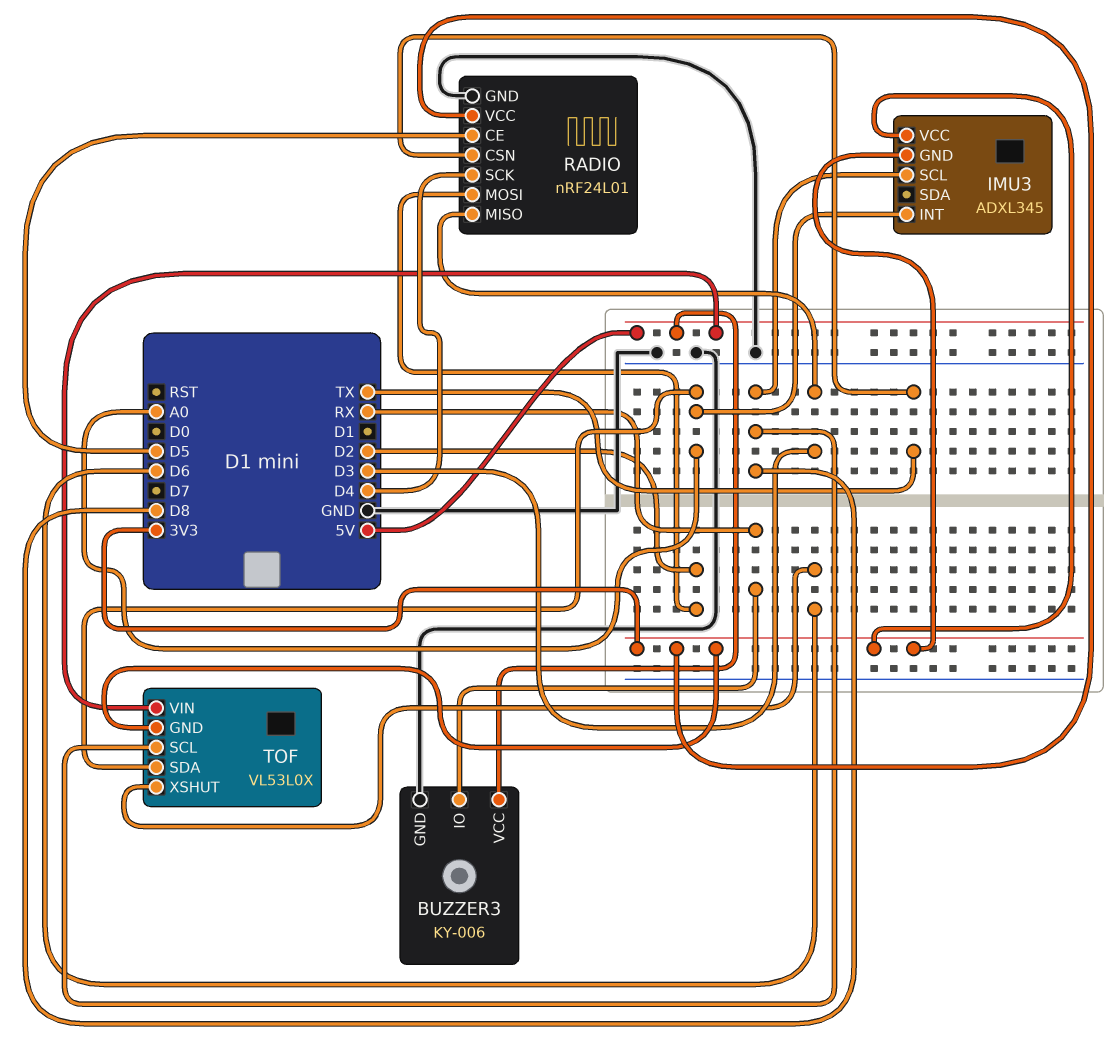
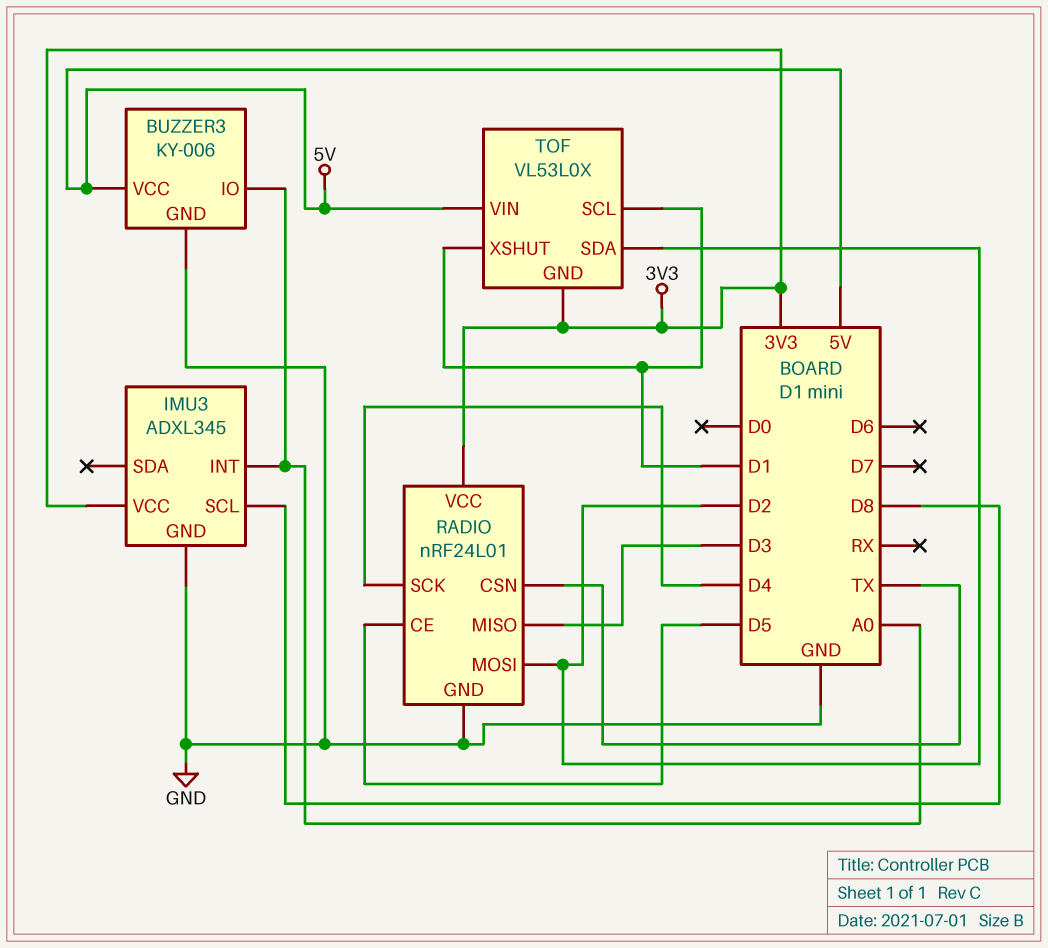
BUZZER3 pin IO: RX -> A0
IMU3 pin GND: 3V3 -> GND
TOF pin SCL: D8 -> D1
TOF pin SDA: A0 -> D2
TOF pin XSHUT: D6 -> D1

